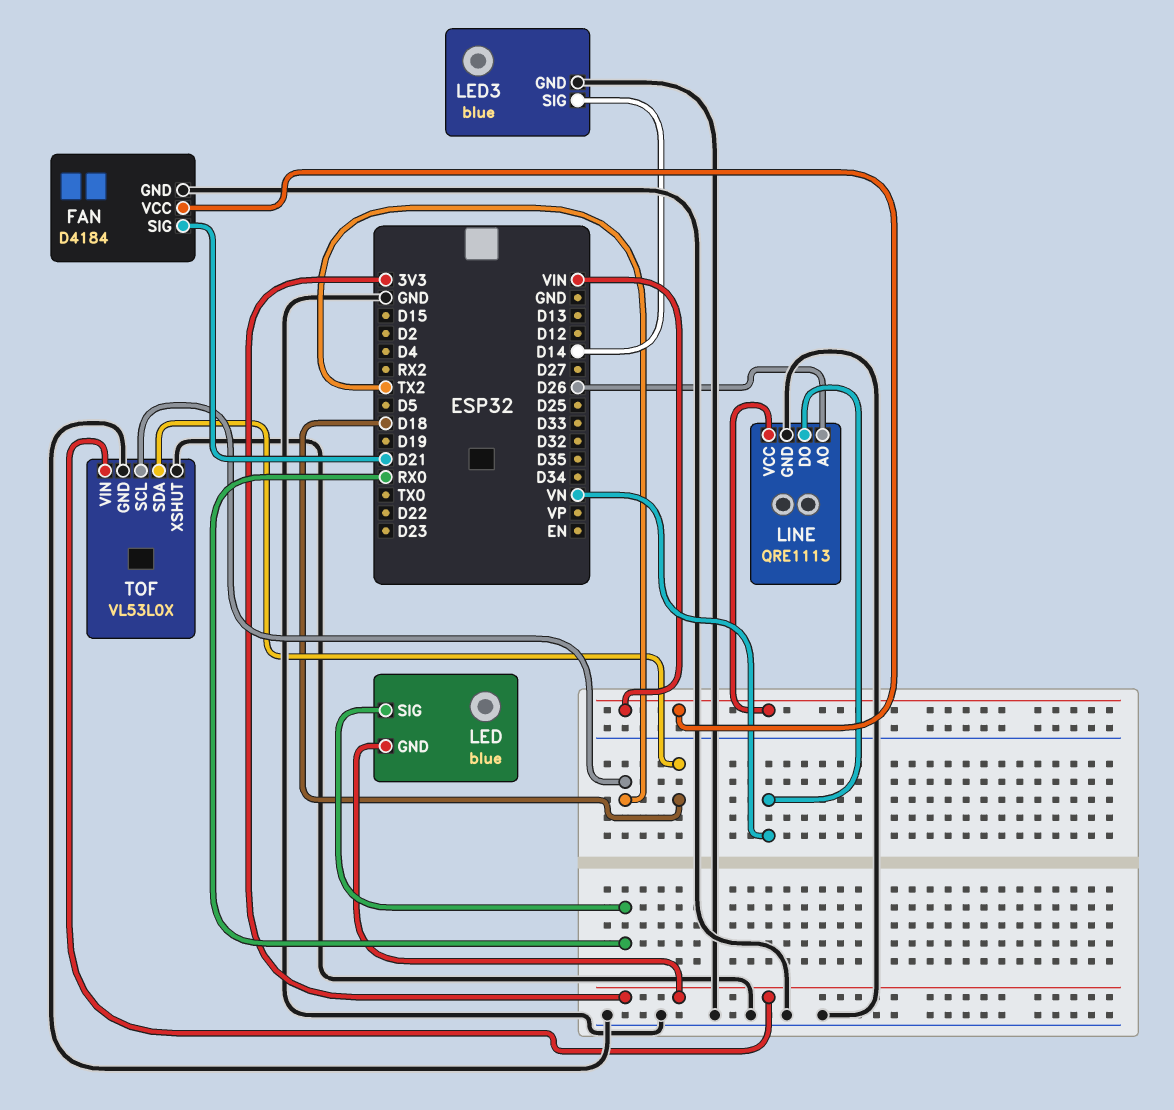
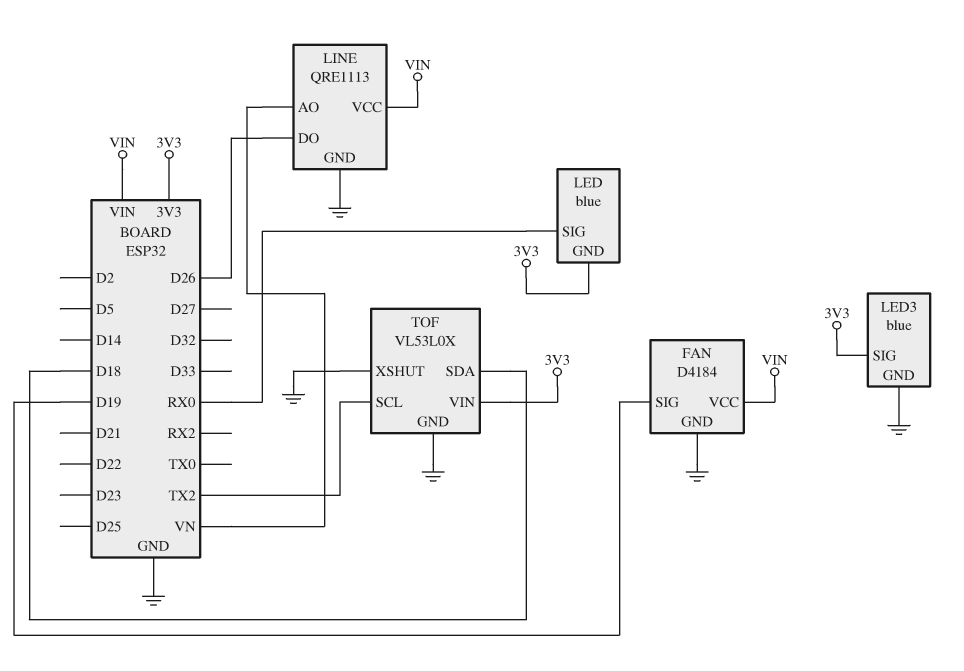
FAN pin SIG: D21 -> D19
LED3 pin SIG: D14 -> 3V3
LINE pin AO: D26 -> VN
LINE pin DO: VN -> D26

